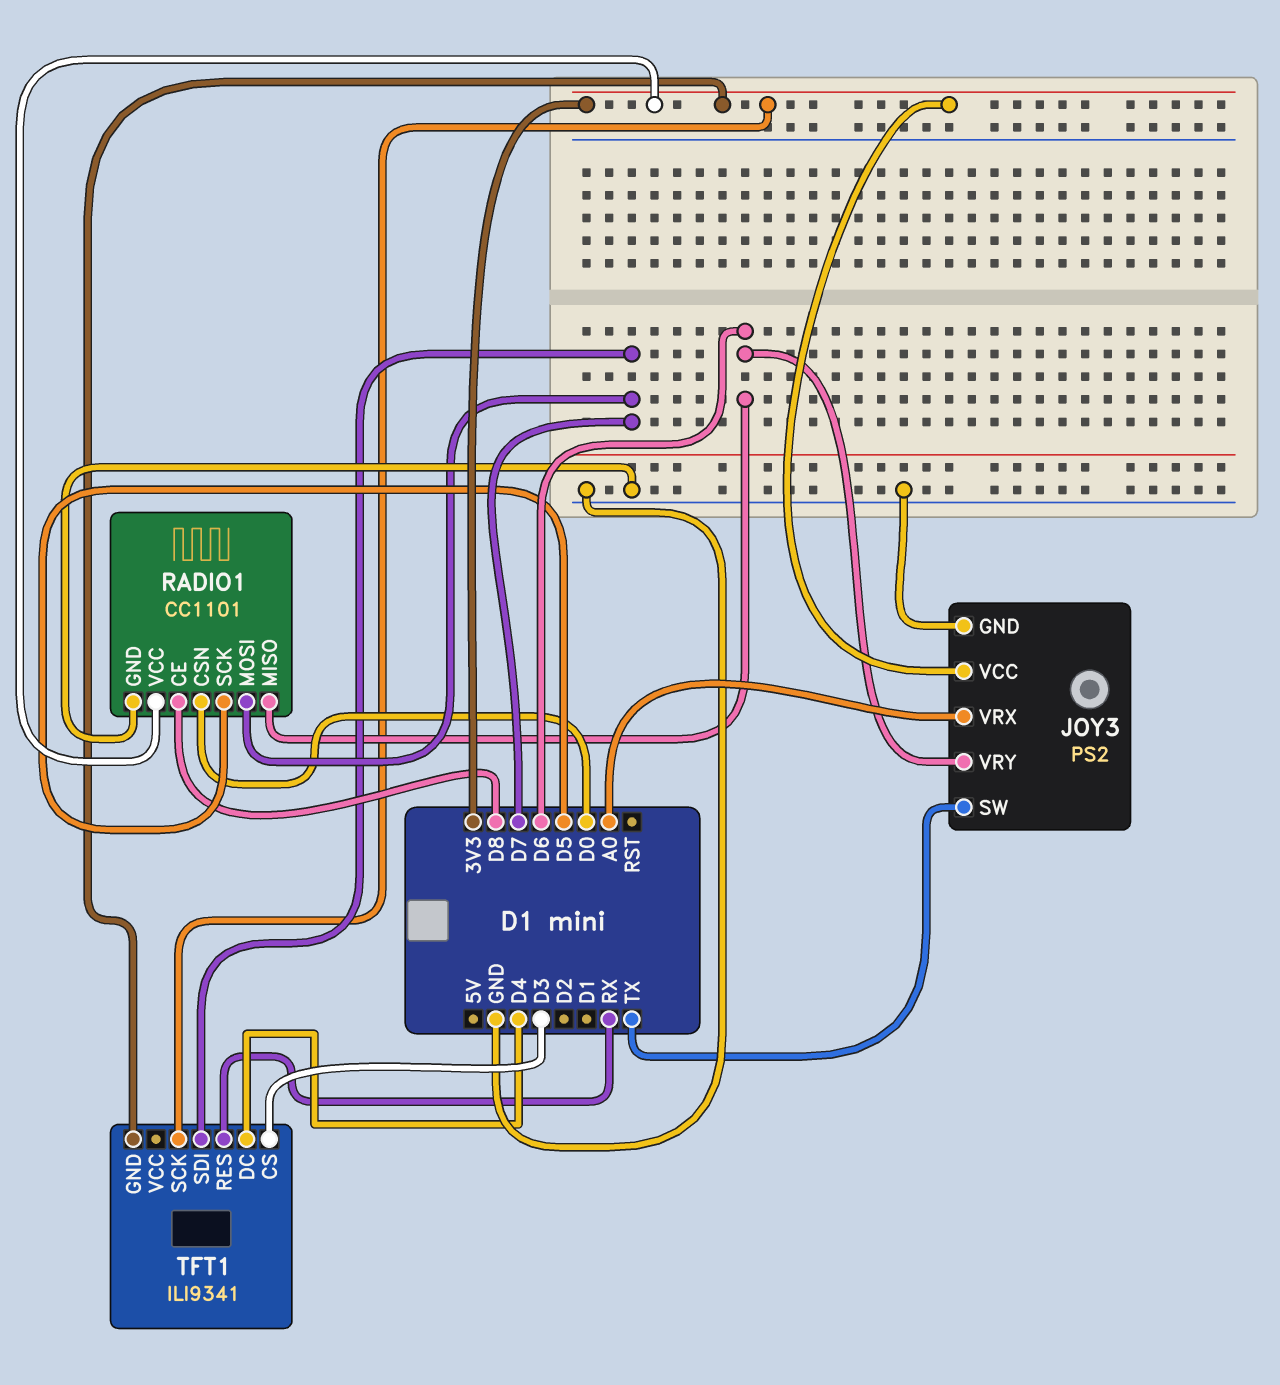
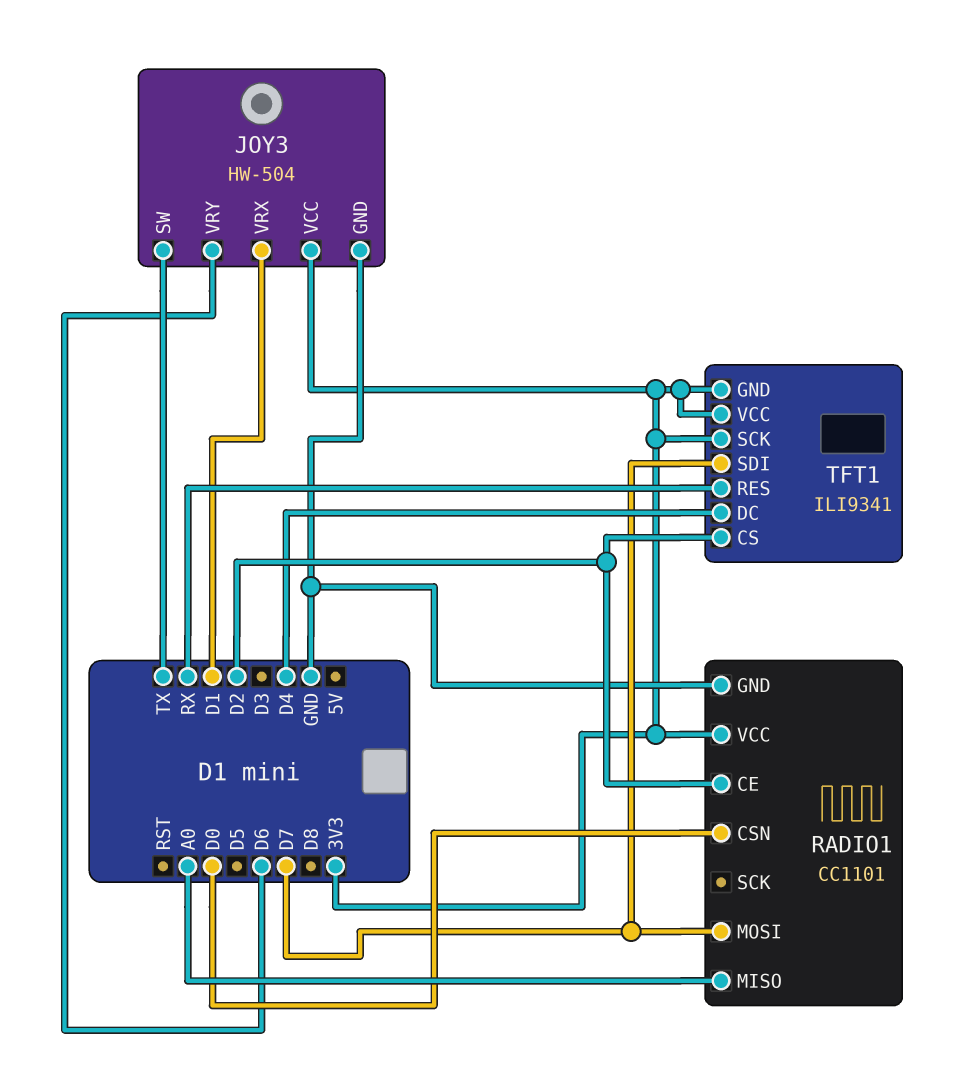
JOY3: PS2 -> HW-504
JOY3 pin VRX: A0 -> D1
RADIO1 pin CE: D8 -> D2
RADIO1 pin MISO: D6 -> A0
RADIO1 pin SCK: D5 -> none
TFT1 pin CS: D3 -> D2
TFT1 pin VCC: none -> 3V3

